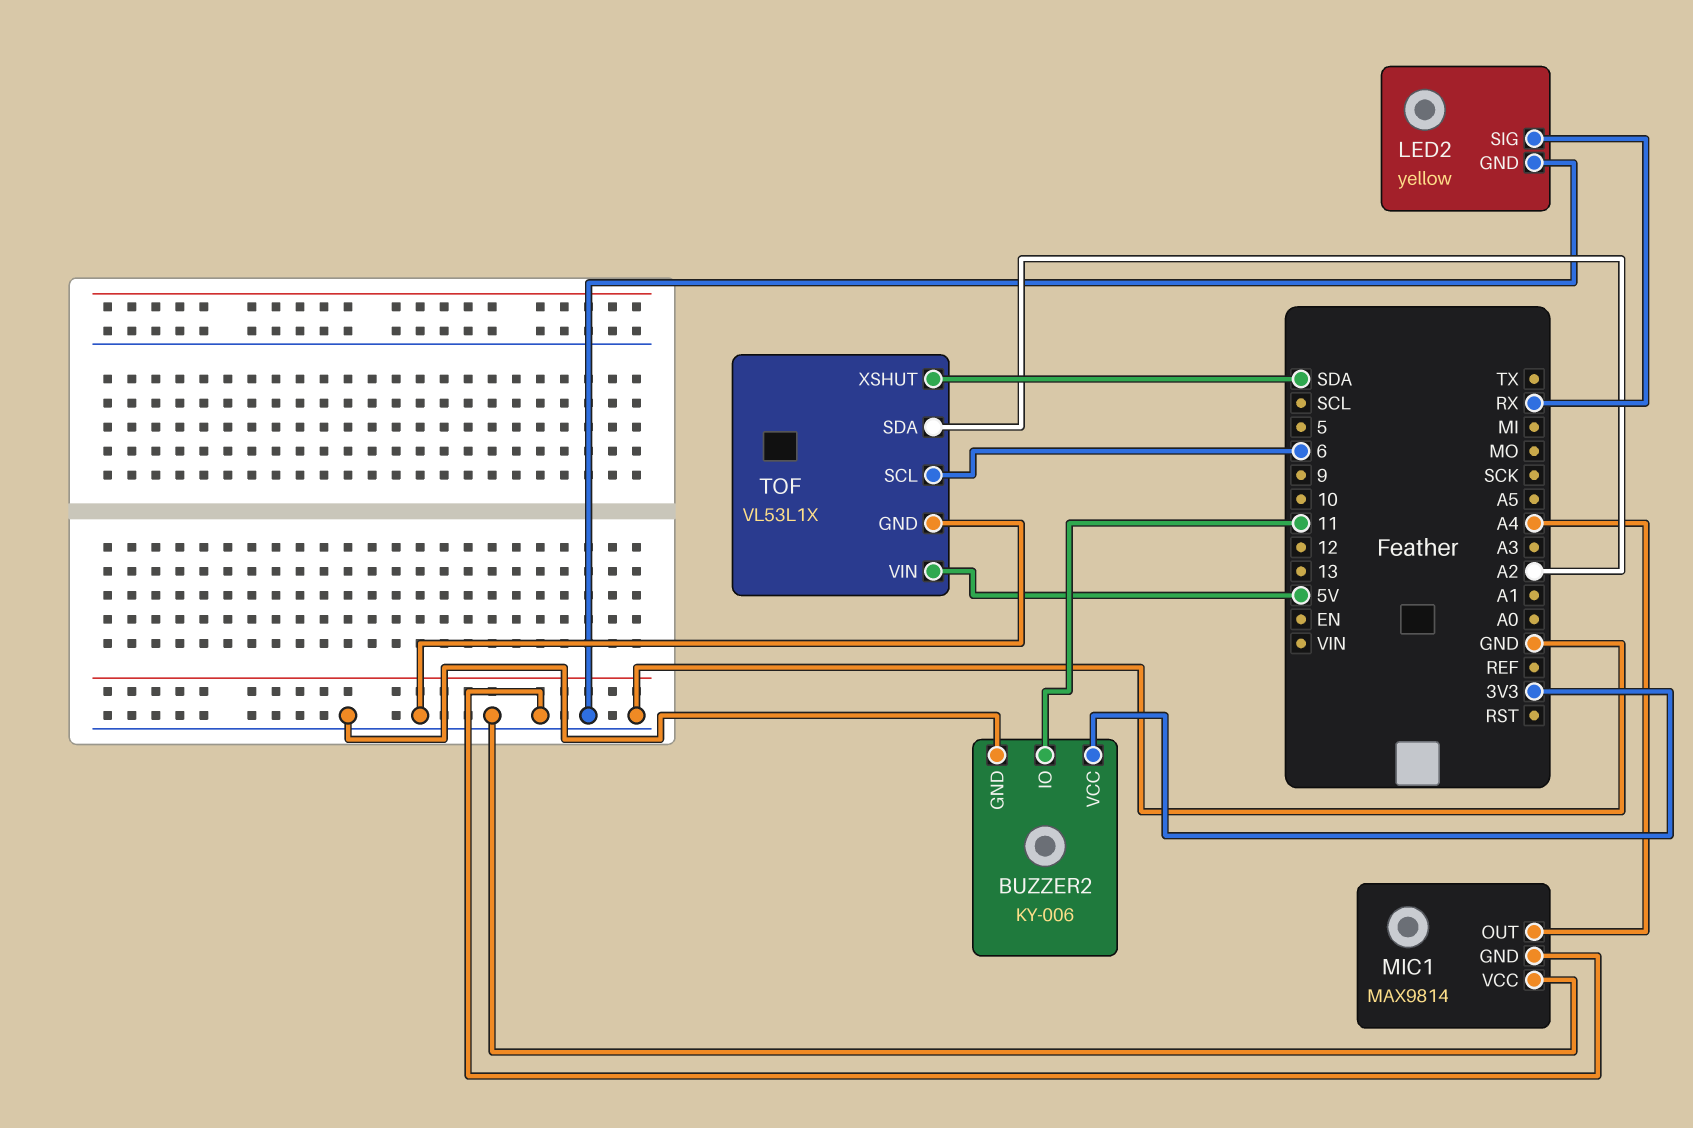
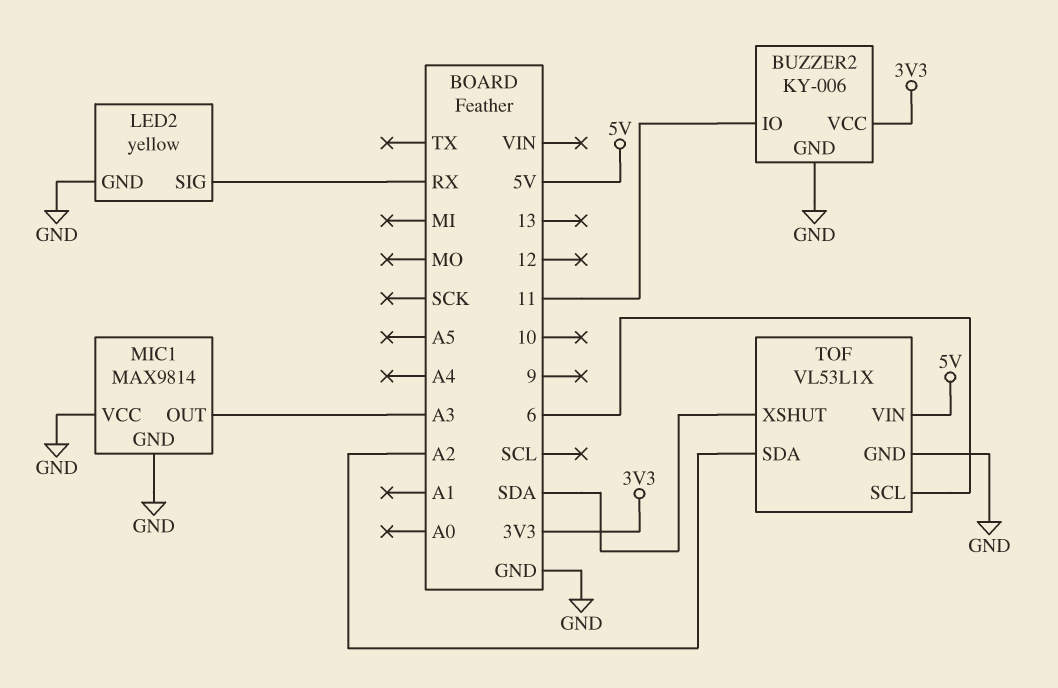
MIC1 pin OUT: A4 -> A3

